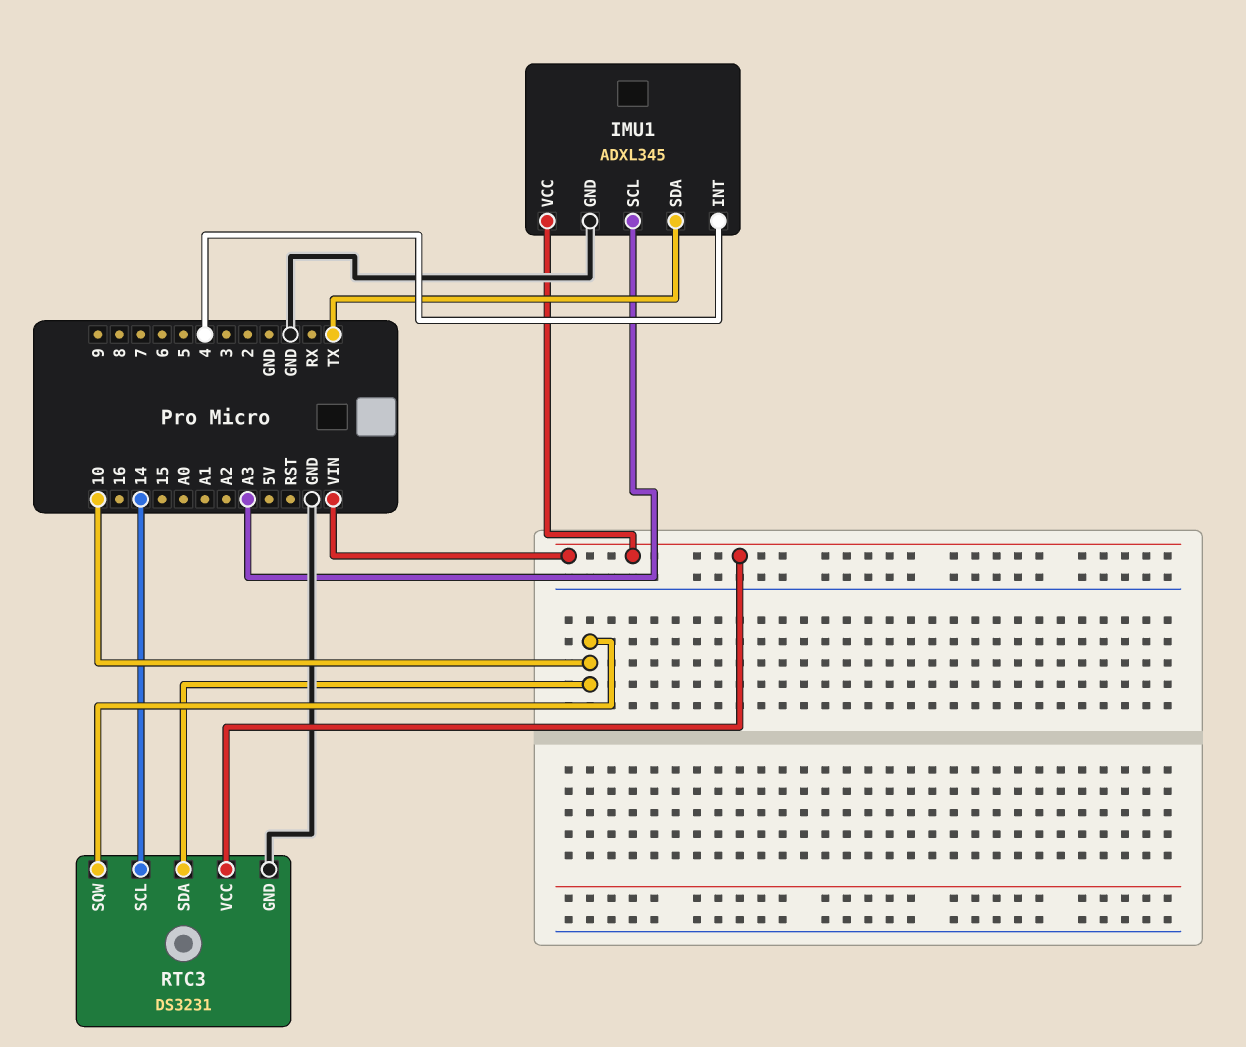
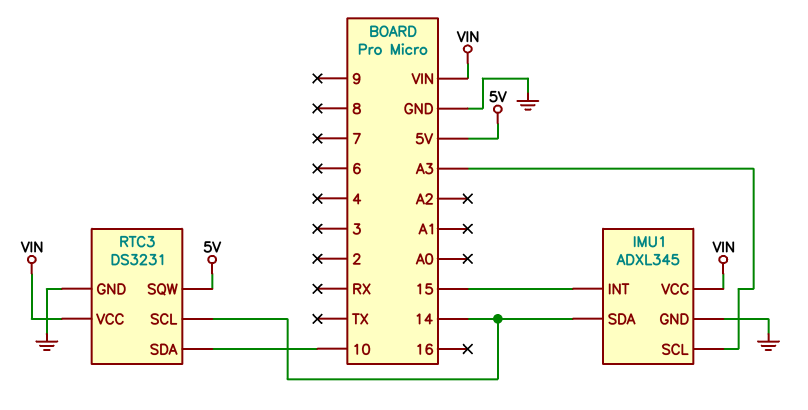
IMU1 pin INT: 4 -> 15
IMU1 pin SDA: TX -> 14
RTC3 pin SQW: 10 -> 5V

